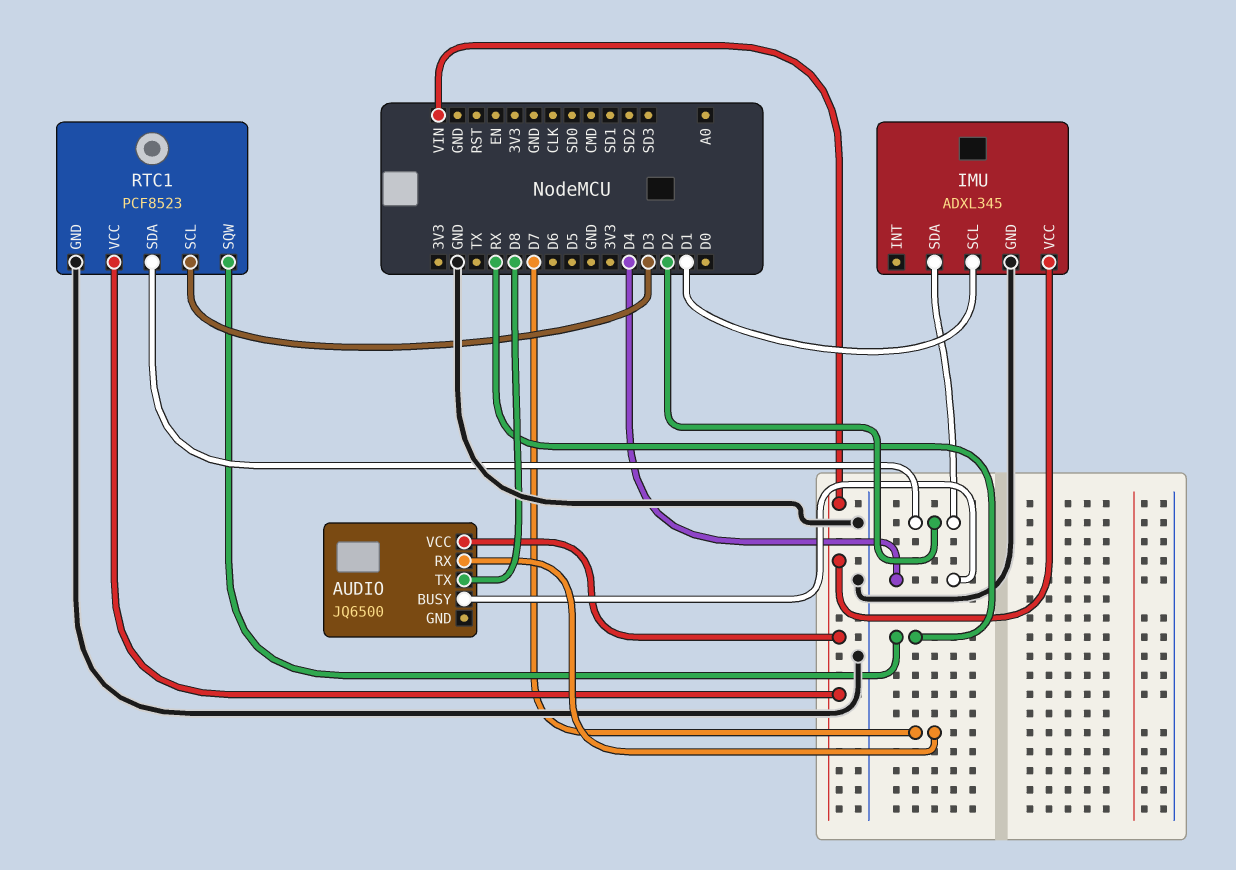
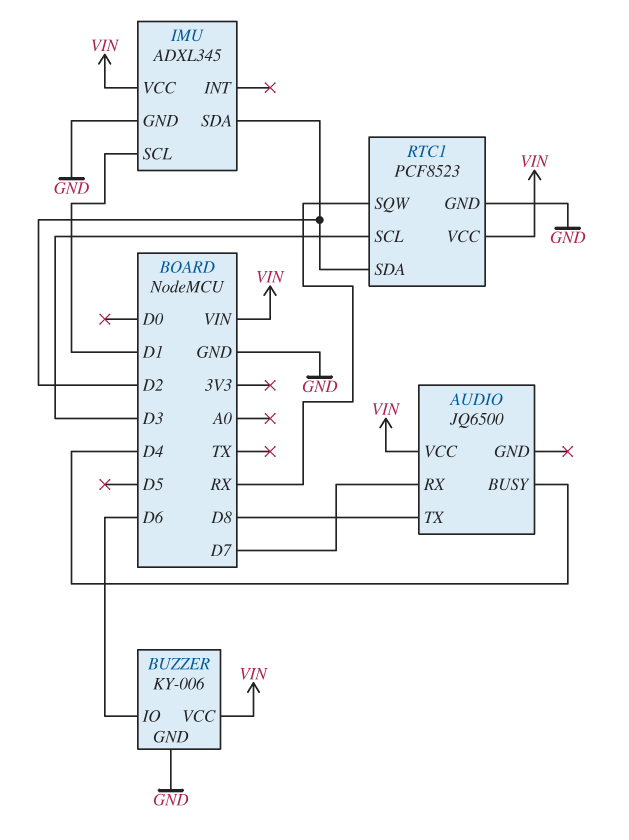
BUZZER: none -> KY-006
BUZZER pin GND: none -> GND
BUZZER pin IO: none -> D6
BUZZER pin VCC: none -> VIN

